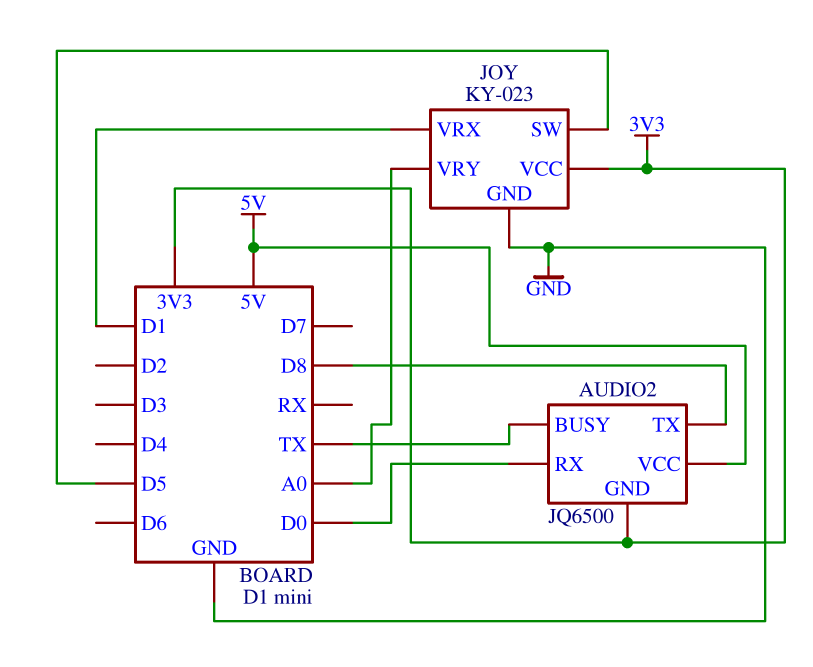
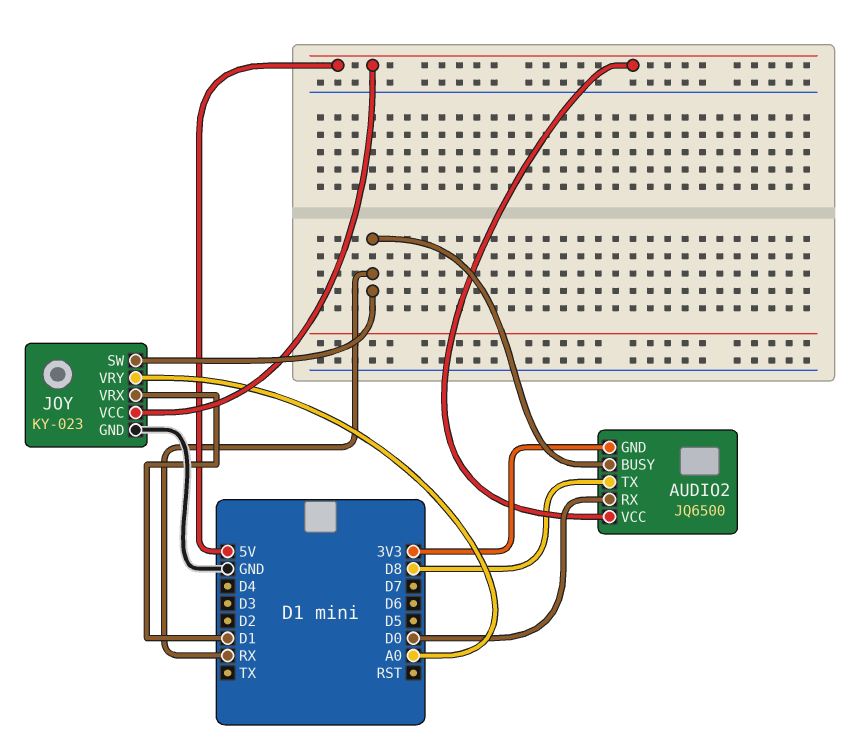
AUDIO2 pin BUSY: TX -> RX
JOY pin SW: D5 -> RX
JOY pin VCC: 3V3 -> 5V

